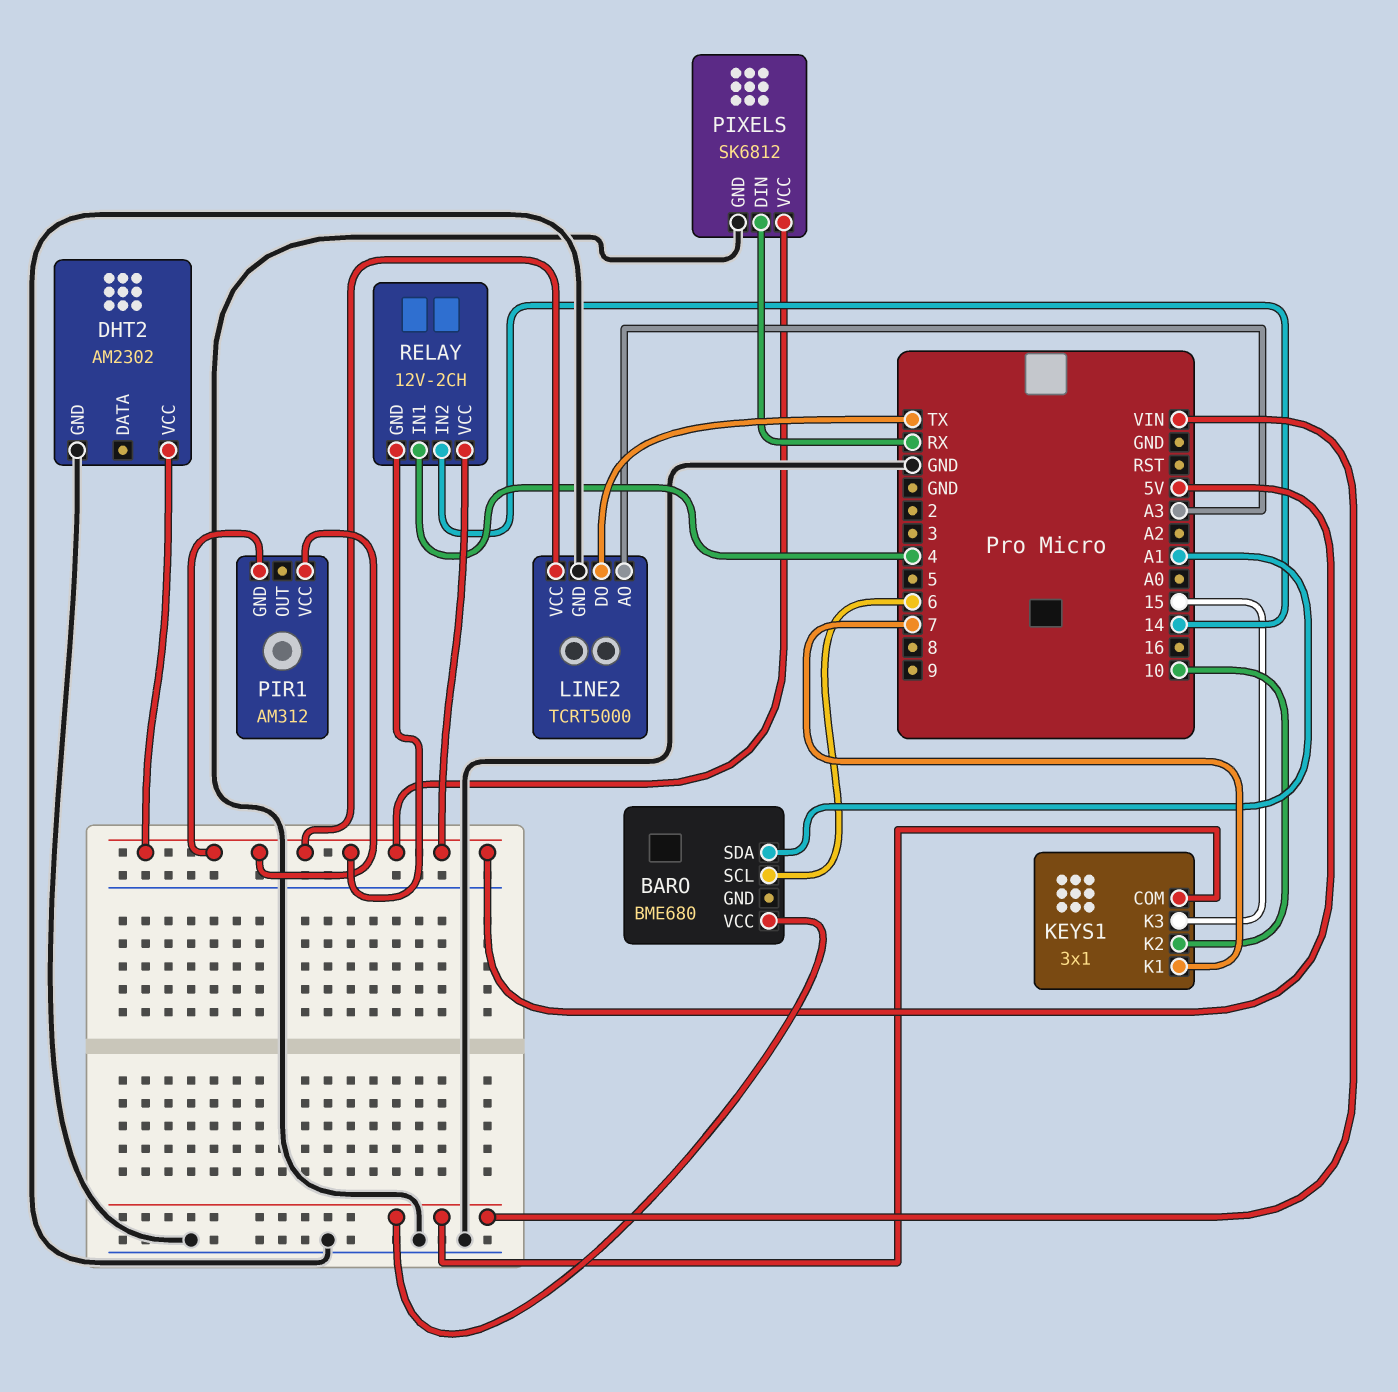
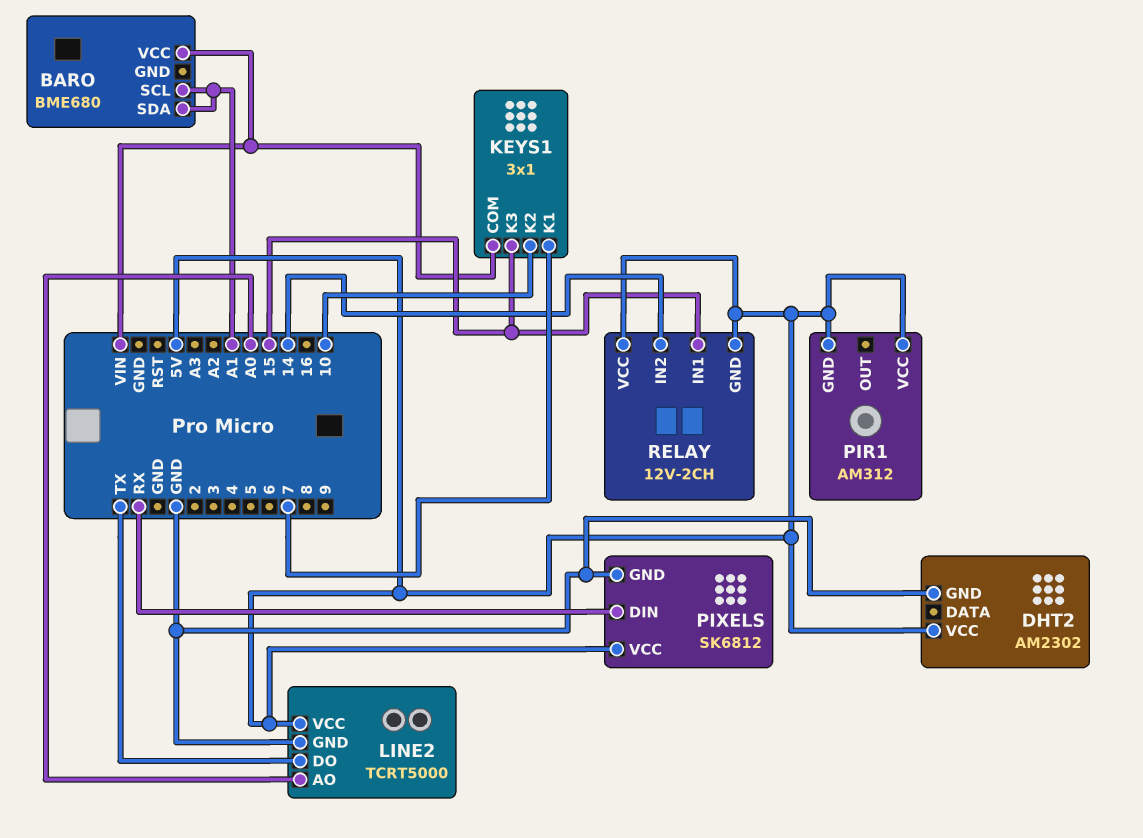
BARO pin SCL: 6 -> A1
LINE2 pin AO: A3 -> A0
RELAY pin IN1: 4 -> 15

